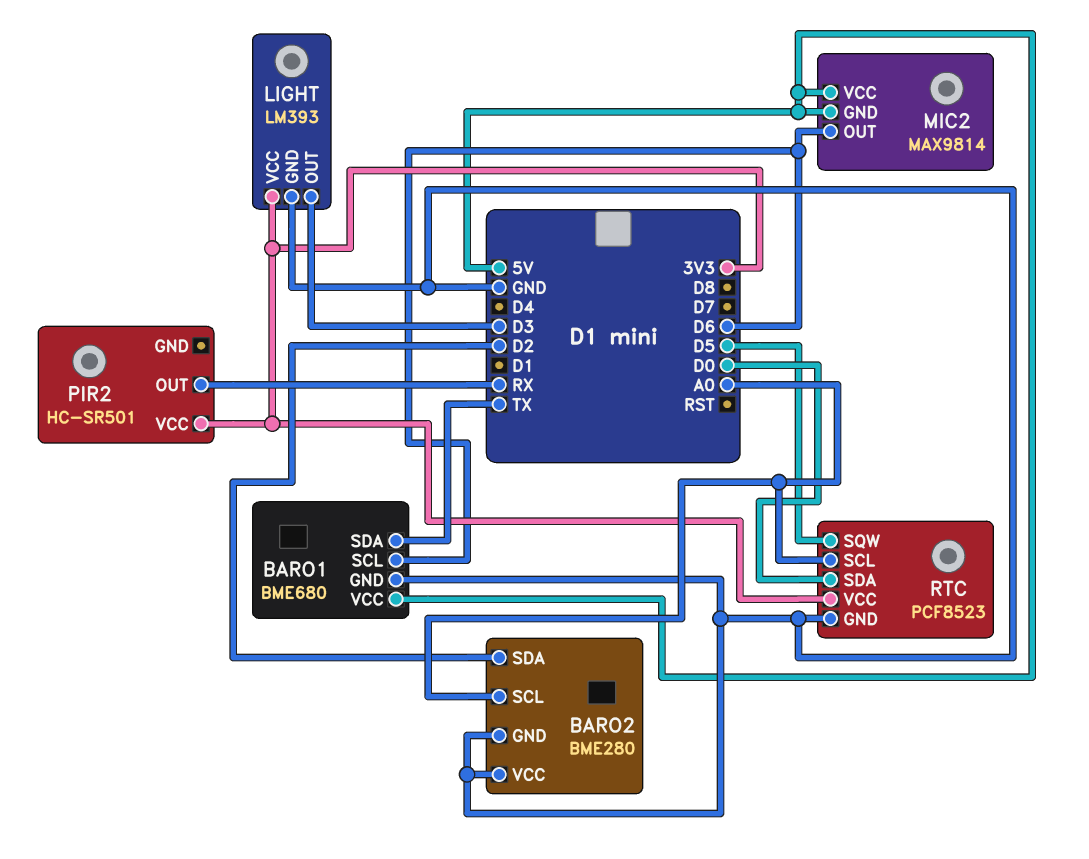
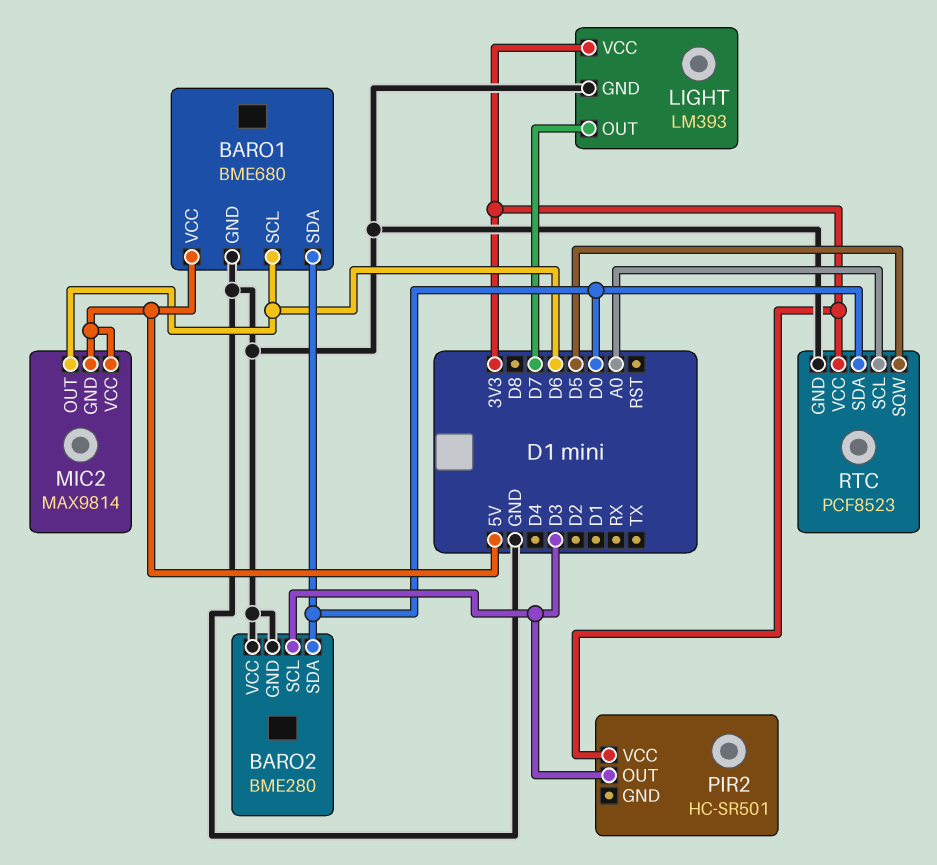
BARO1 pin SDA: TX -> D0
BARO2 pin SCL: A0 -> D3
BARO2 pin SDA: D2 -> D0
LIGHT pin OUT: D3 -> D7
PIR2 pin OUT: RX -> D3

